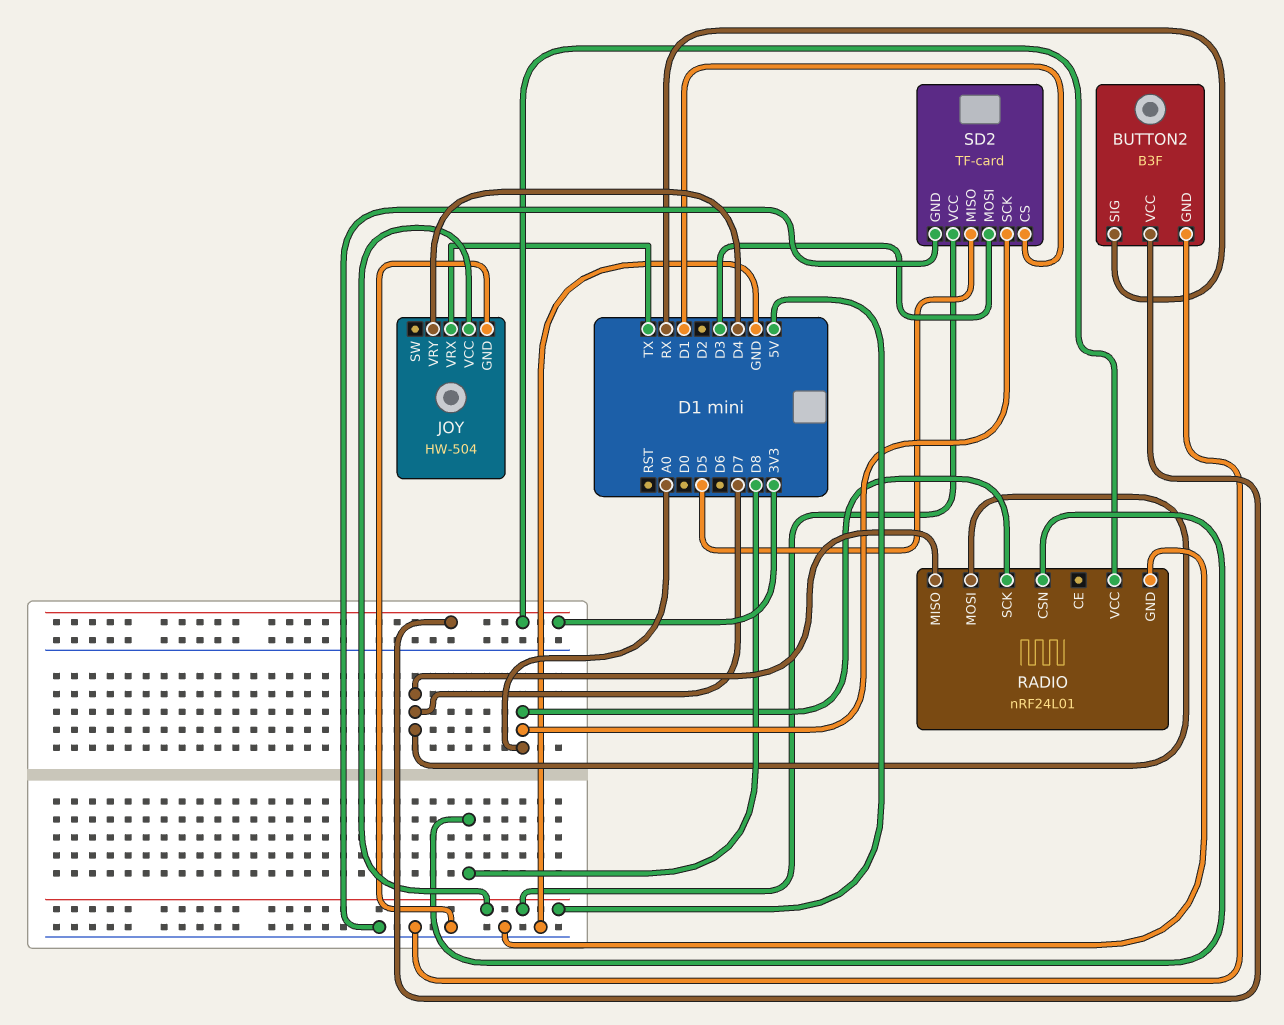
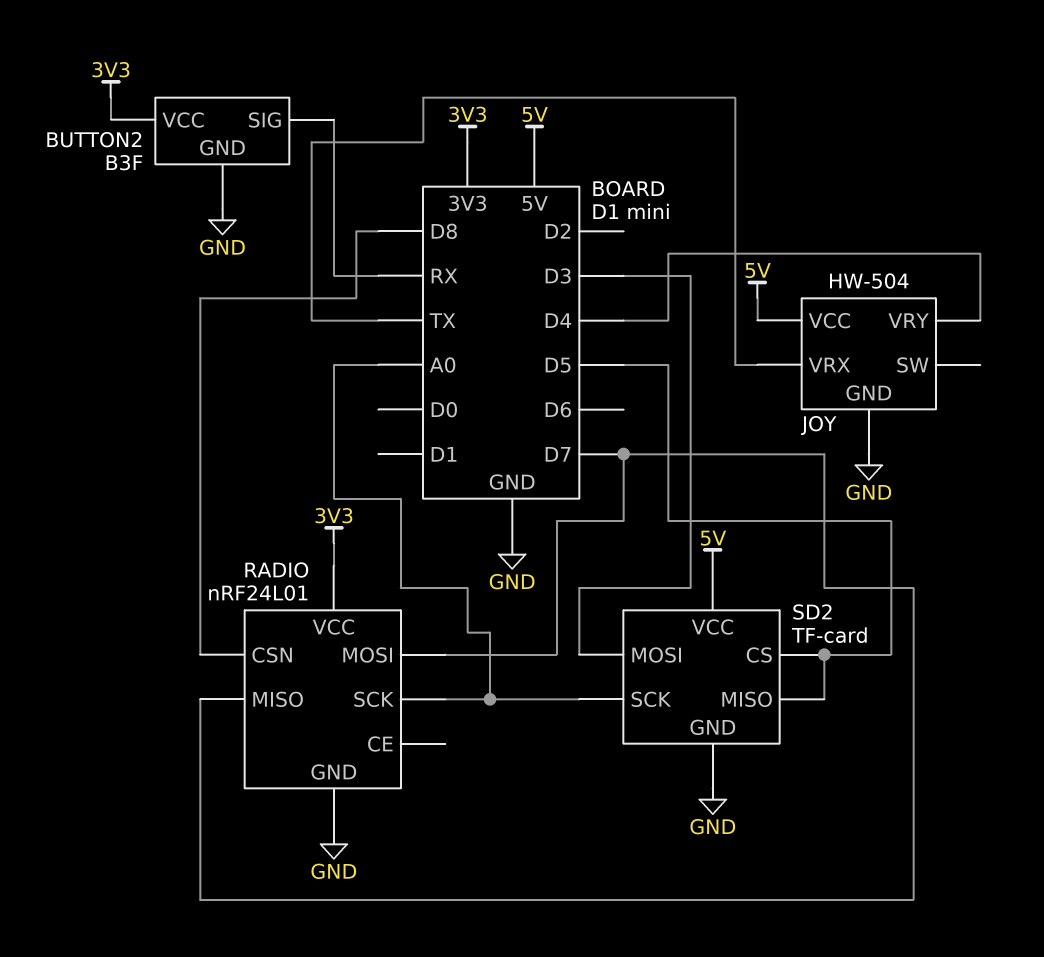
SD2 pin CS: D1 -> D5

